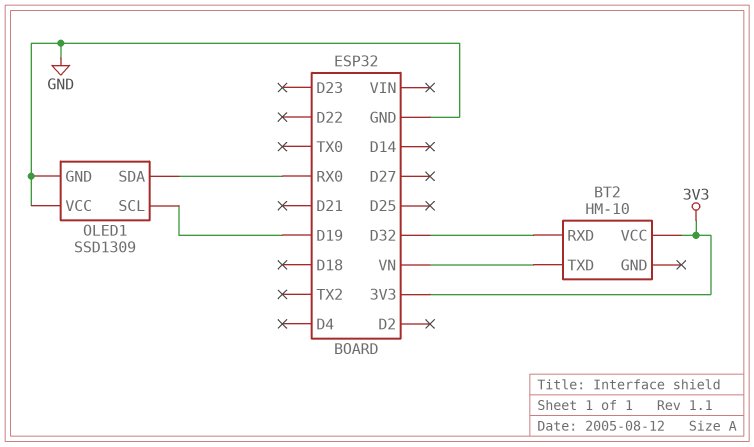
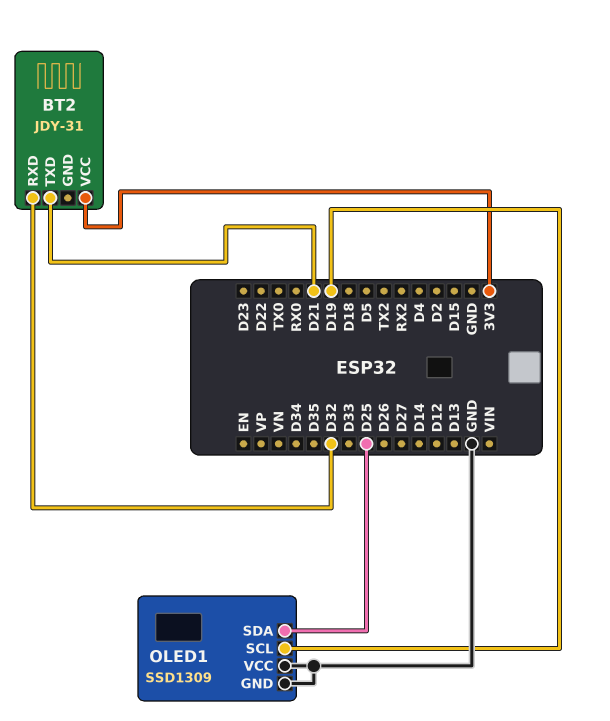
BT2: HM-10 -> JDY-31
BT2 pin TXD: VN -> D21
OLED1 pin SDA: RX0 -> D25

